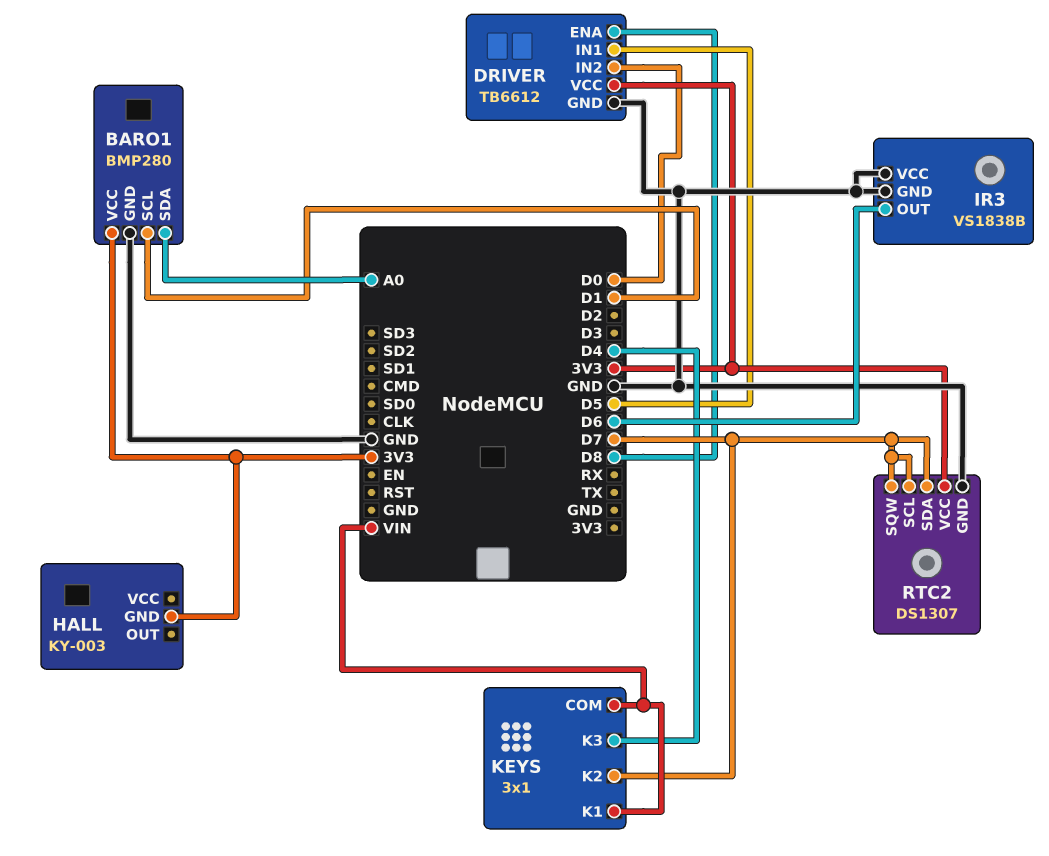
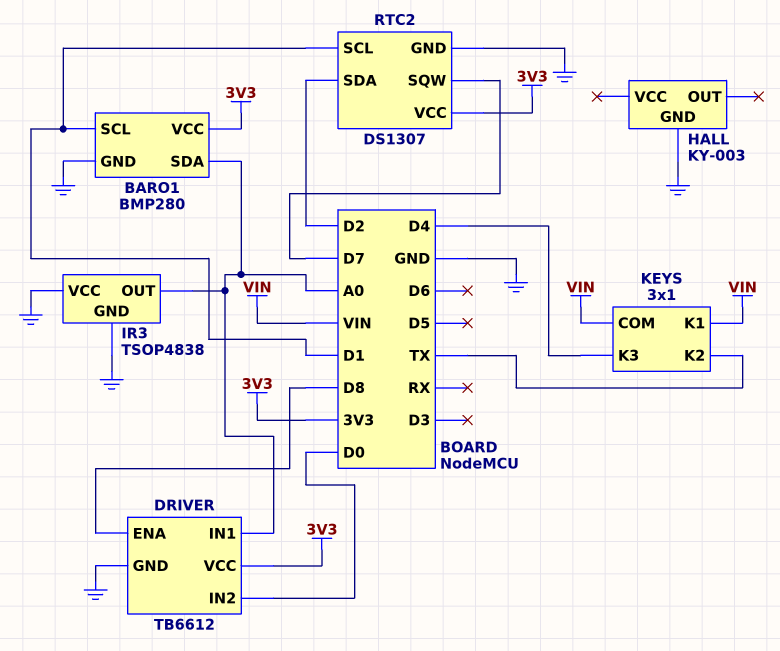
DRIVER pin IN1: D5 -> A0
HALL pin GND: 3V3 -> GND
IR3: VS1838B -> TSOP4838
IR3 pin OUT: D6 -> A0
KEYS pin K2: D7 -> TX
RTC2 pin SCL: D7 -> D1
RTC2 pin SDA: D7 -> D2

